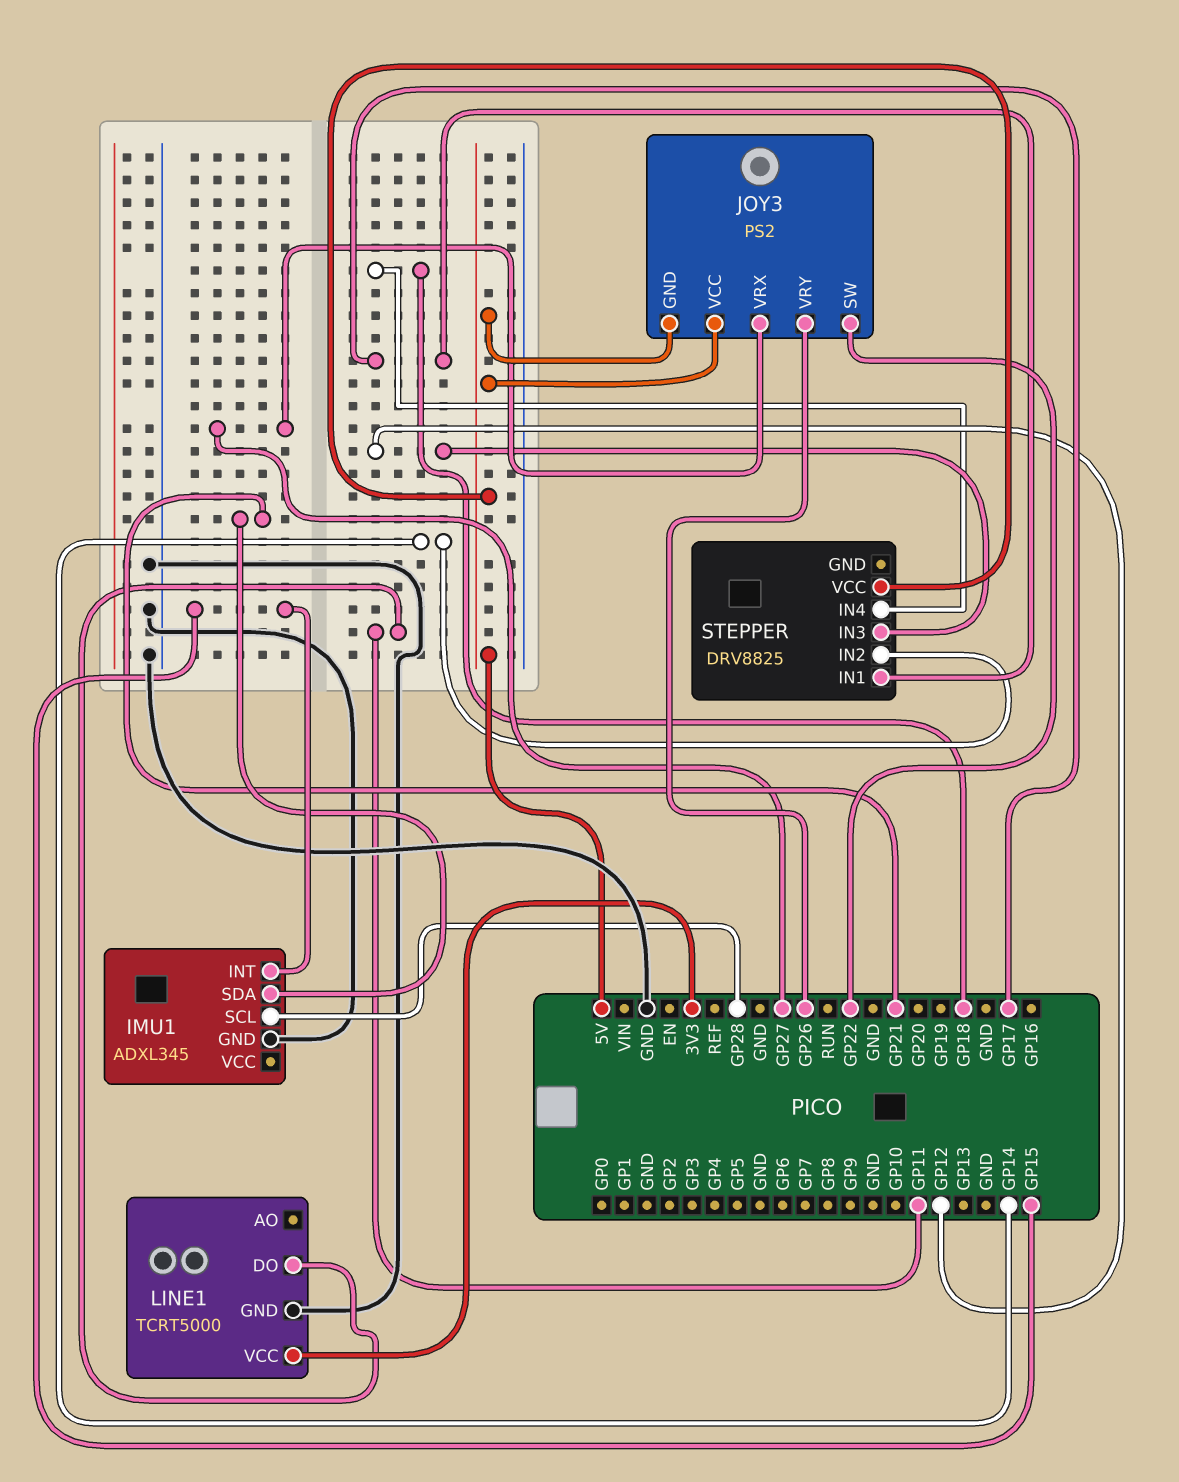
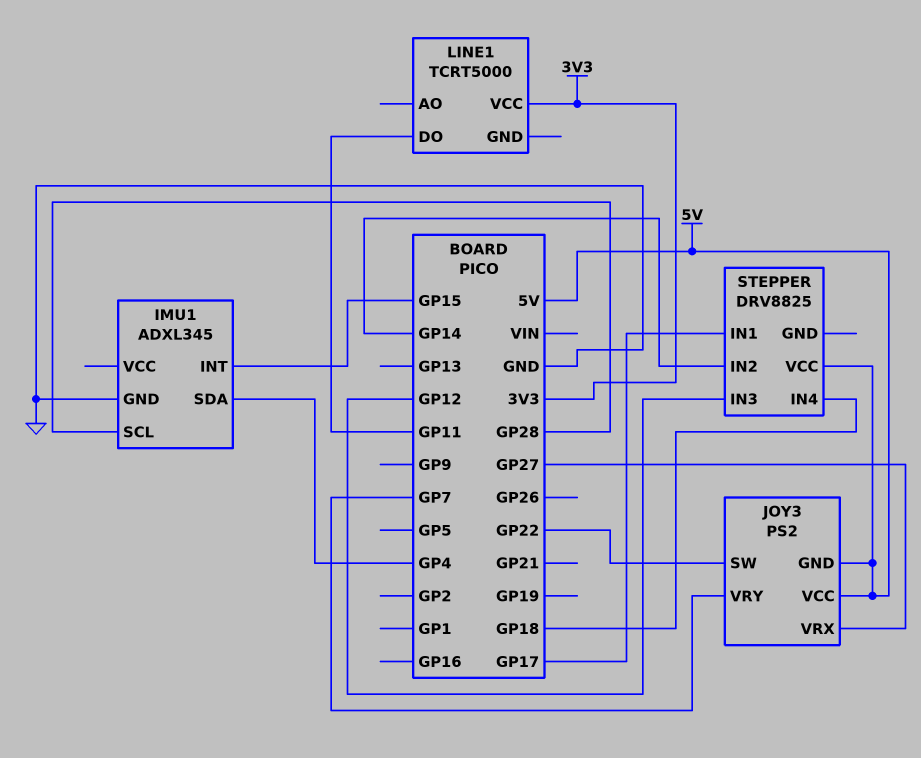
IMU1 pin SDA: GP21 -> GP4
JOY3 pin VRY: GP26 -> GP7
LINE1 pin GND: GND -> none

